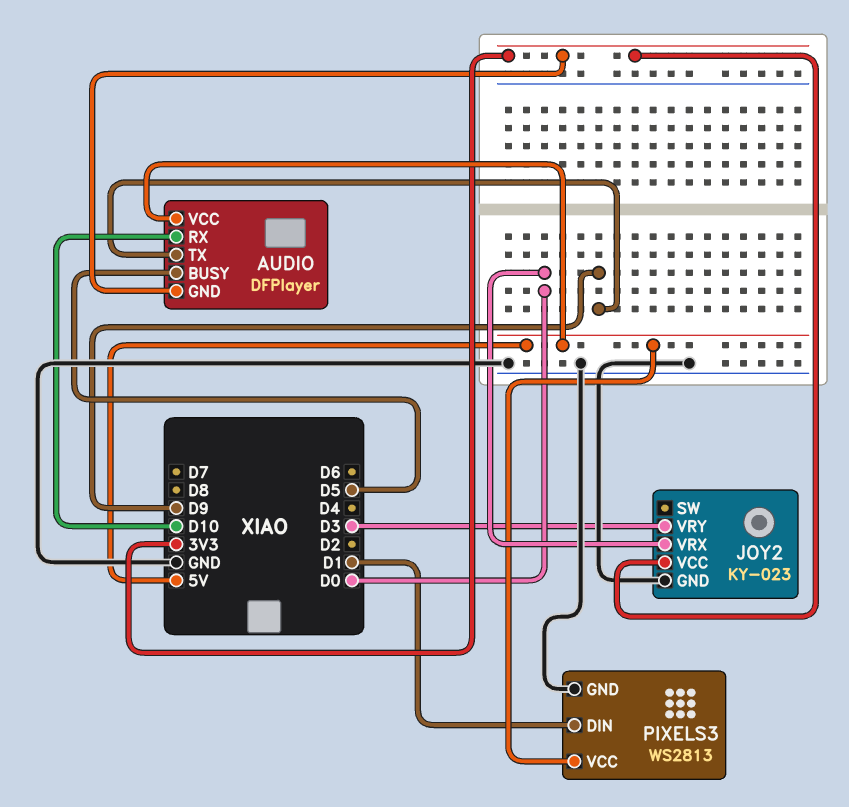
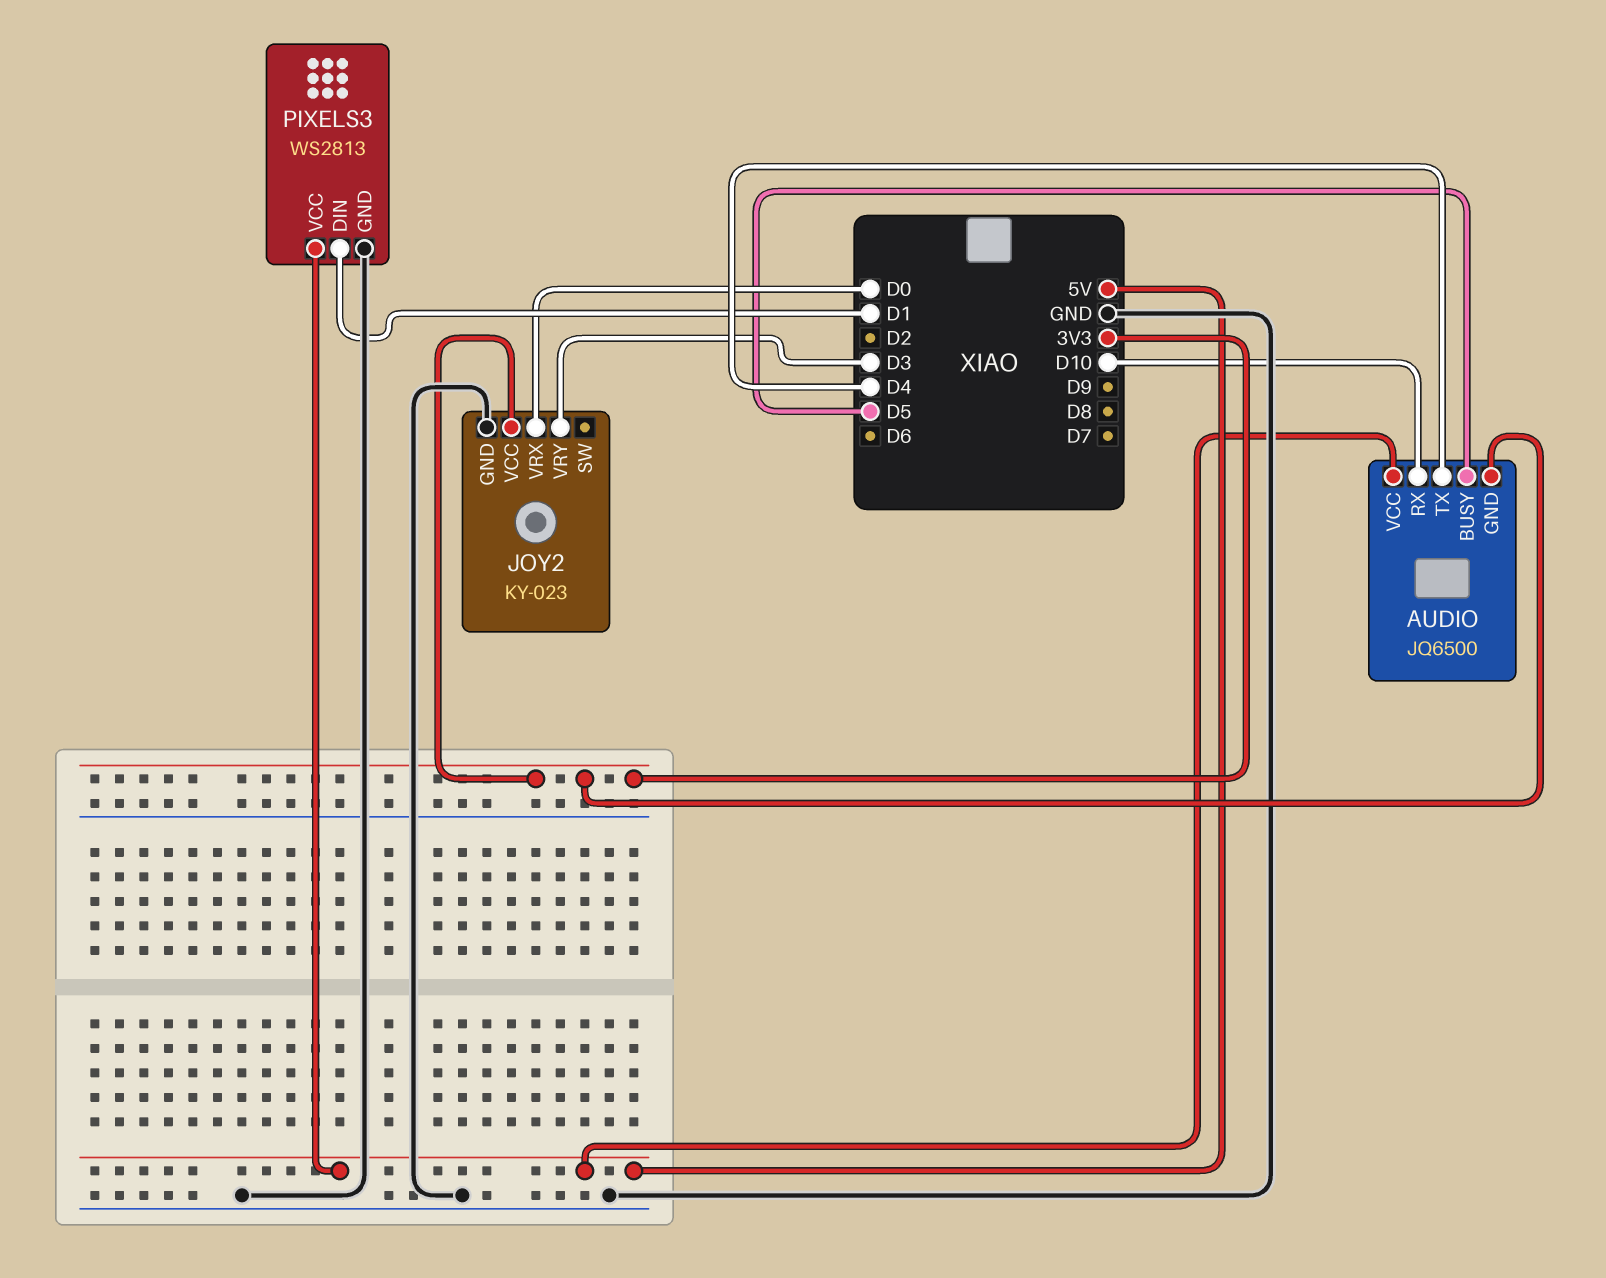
AUDIO: DFPlayer -> JQ6500
AUDIO pin TX: D9 -> D4

